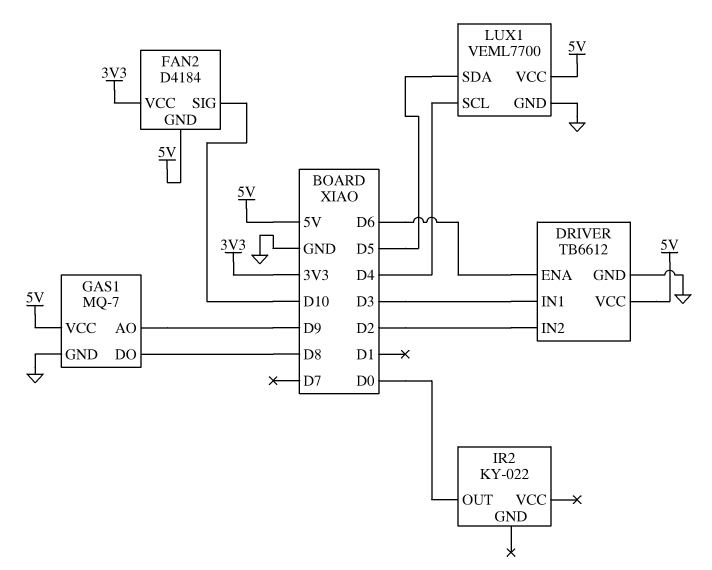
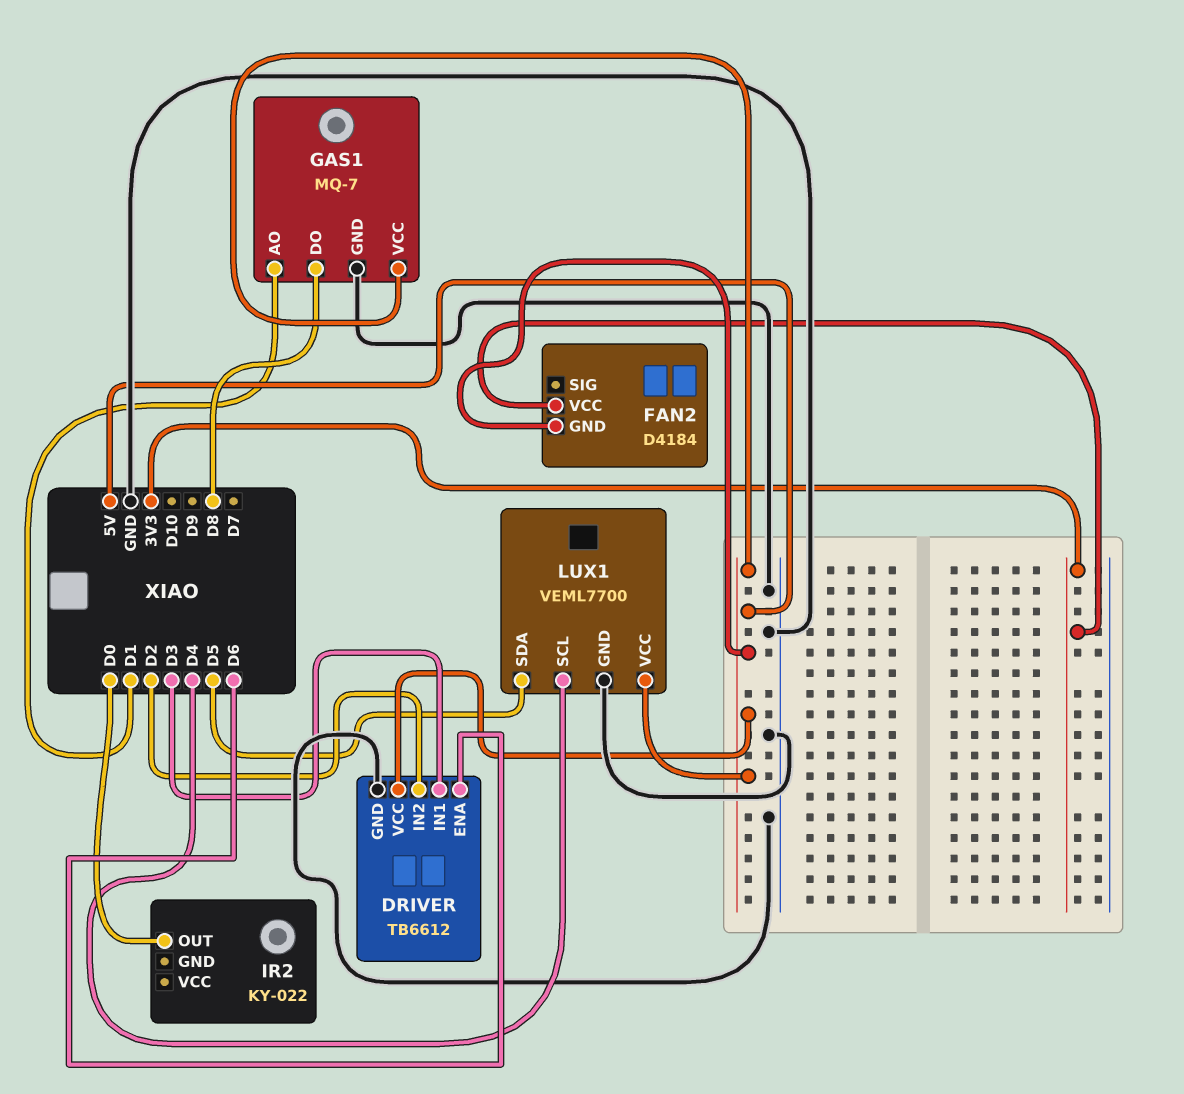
FAN2 pin SIG: D10 -> none
GAS1 pin AO: D9 -> D1

